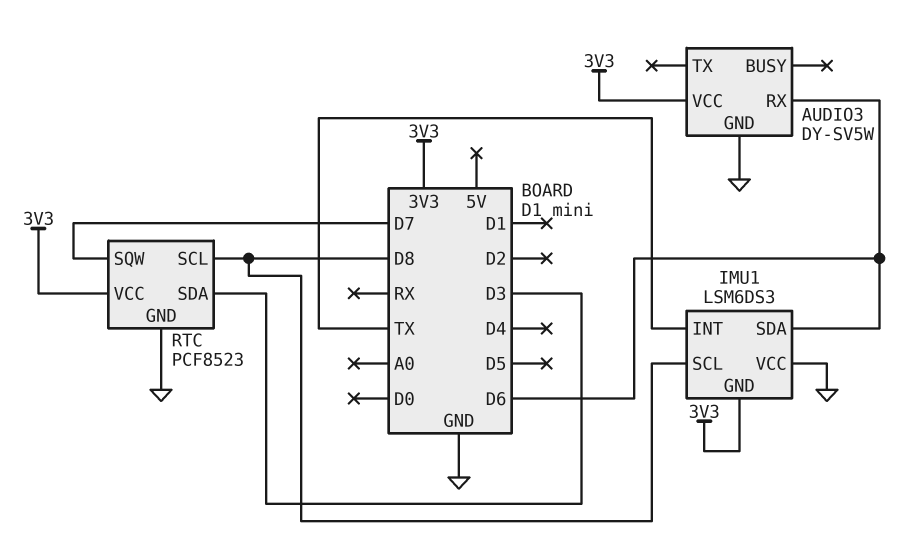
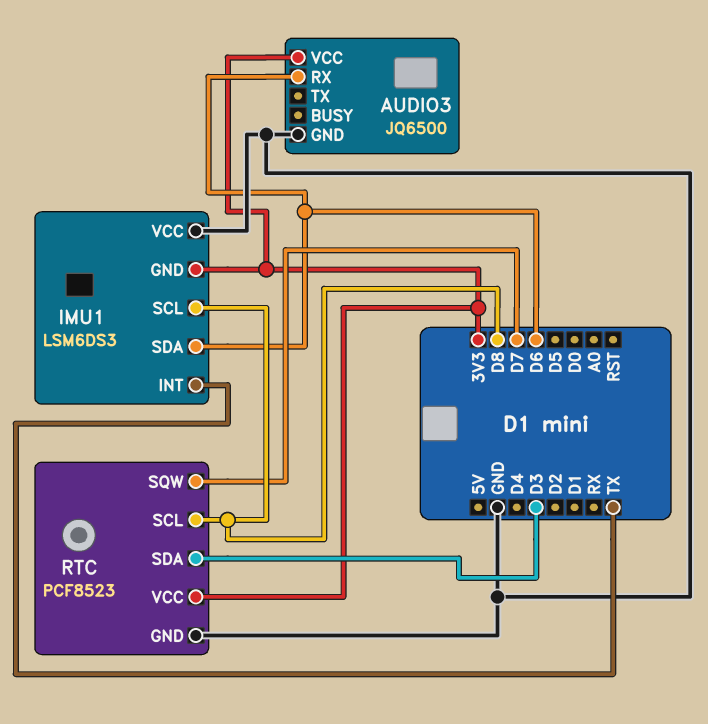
AUDIO3: DY-SV5W -> JQ6500

